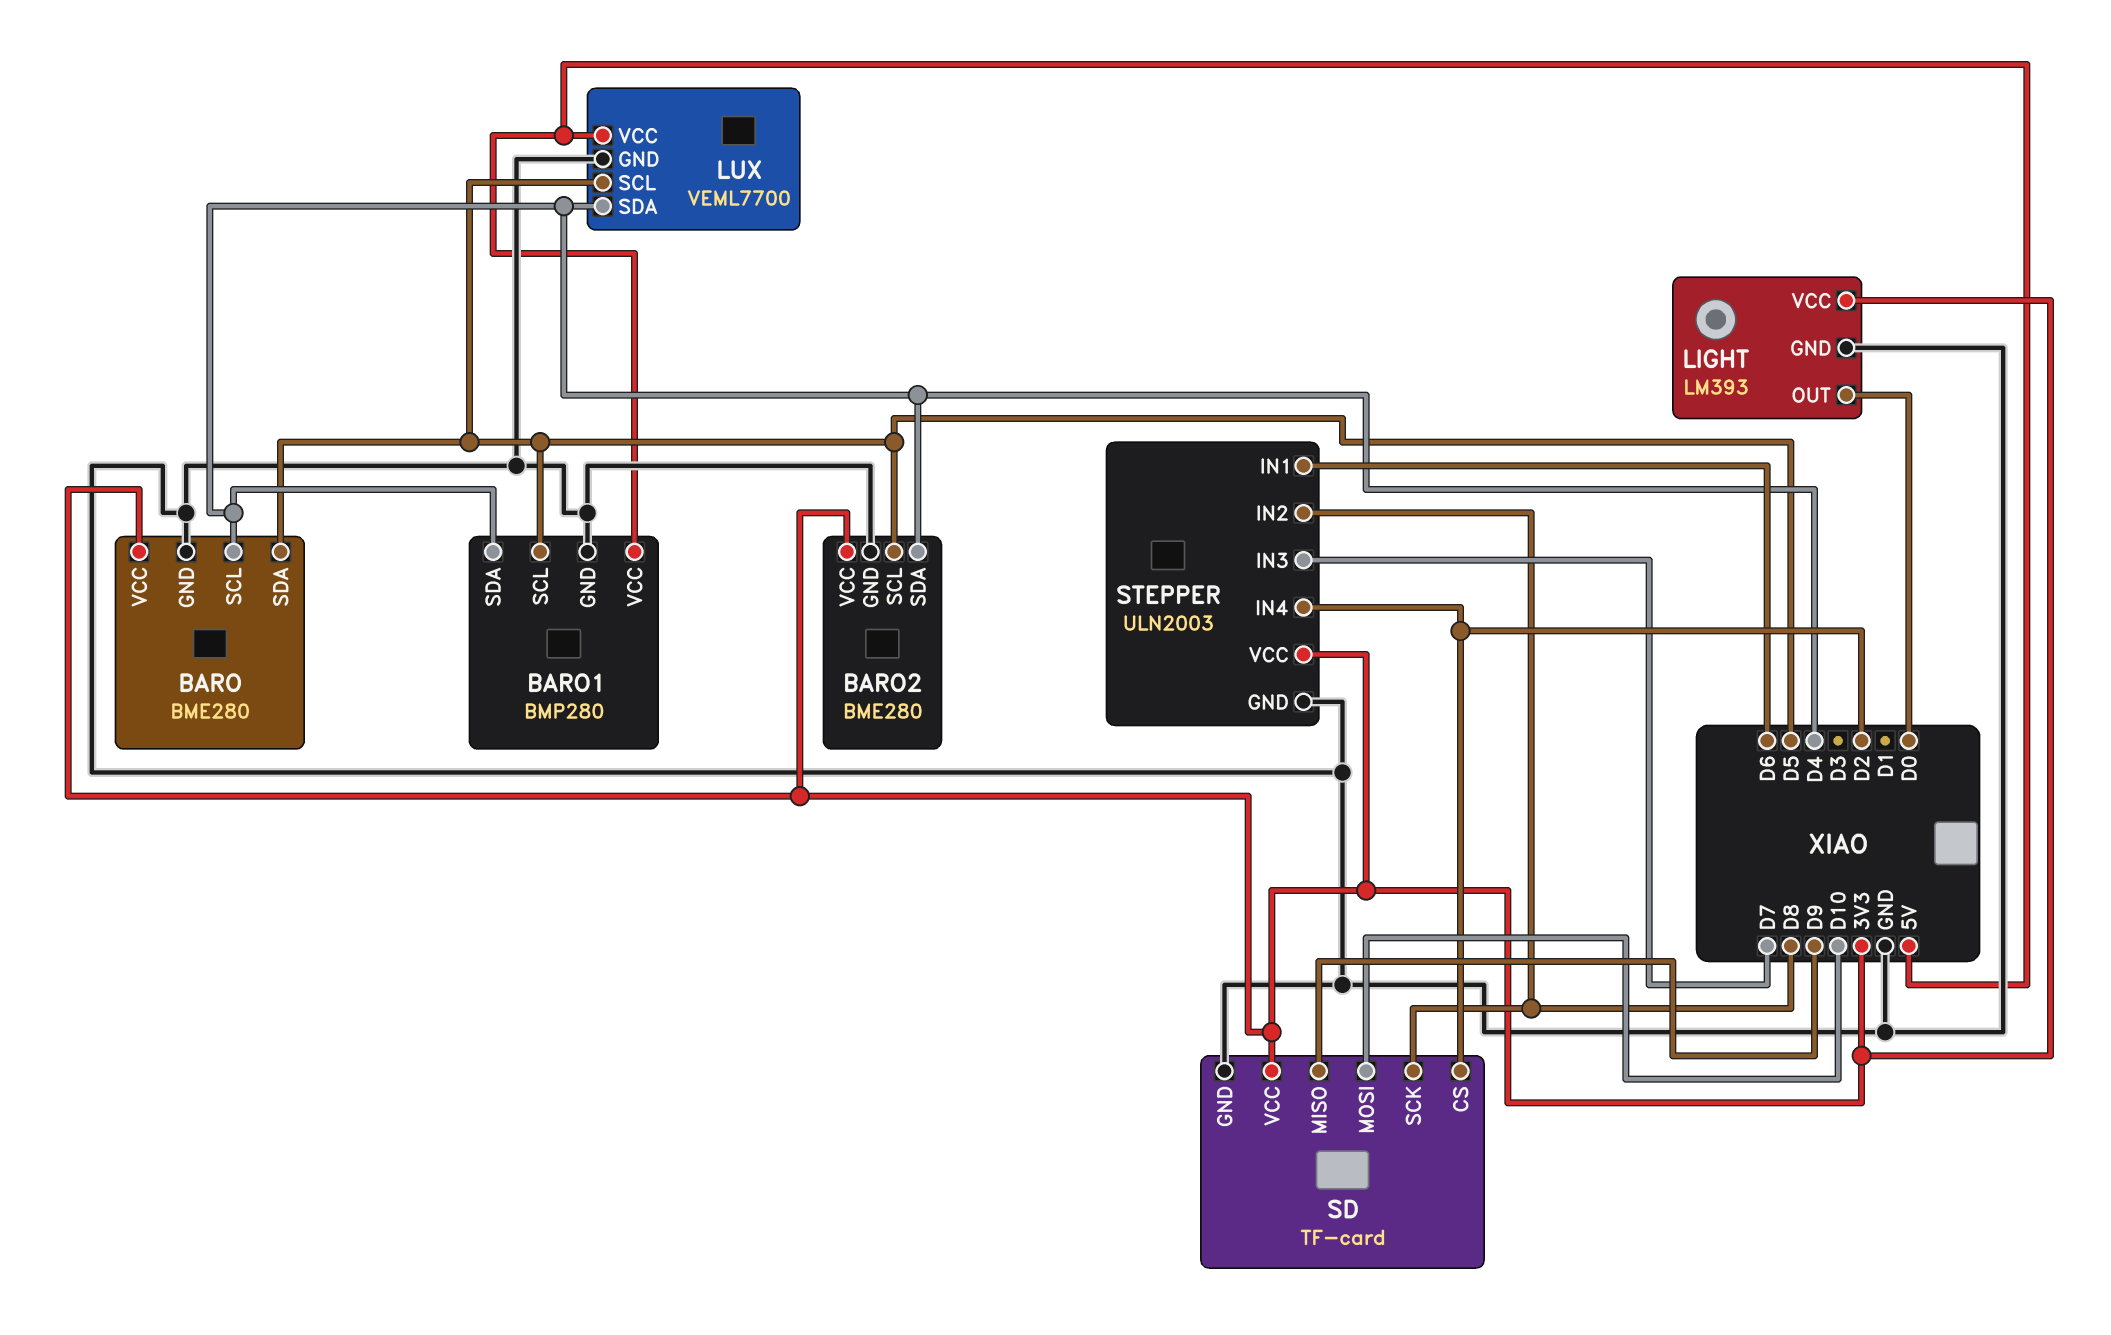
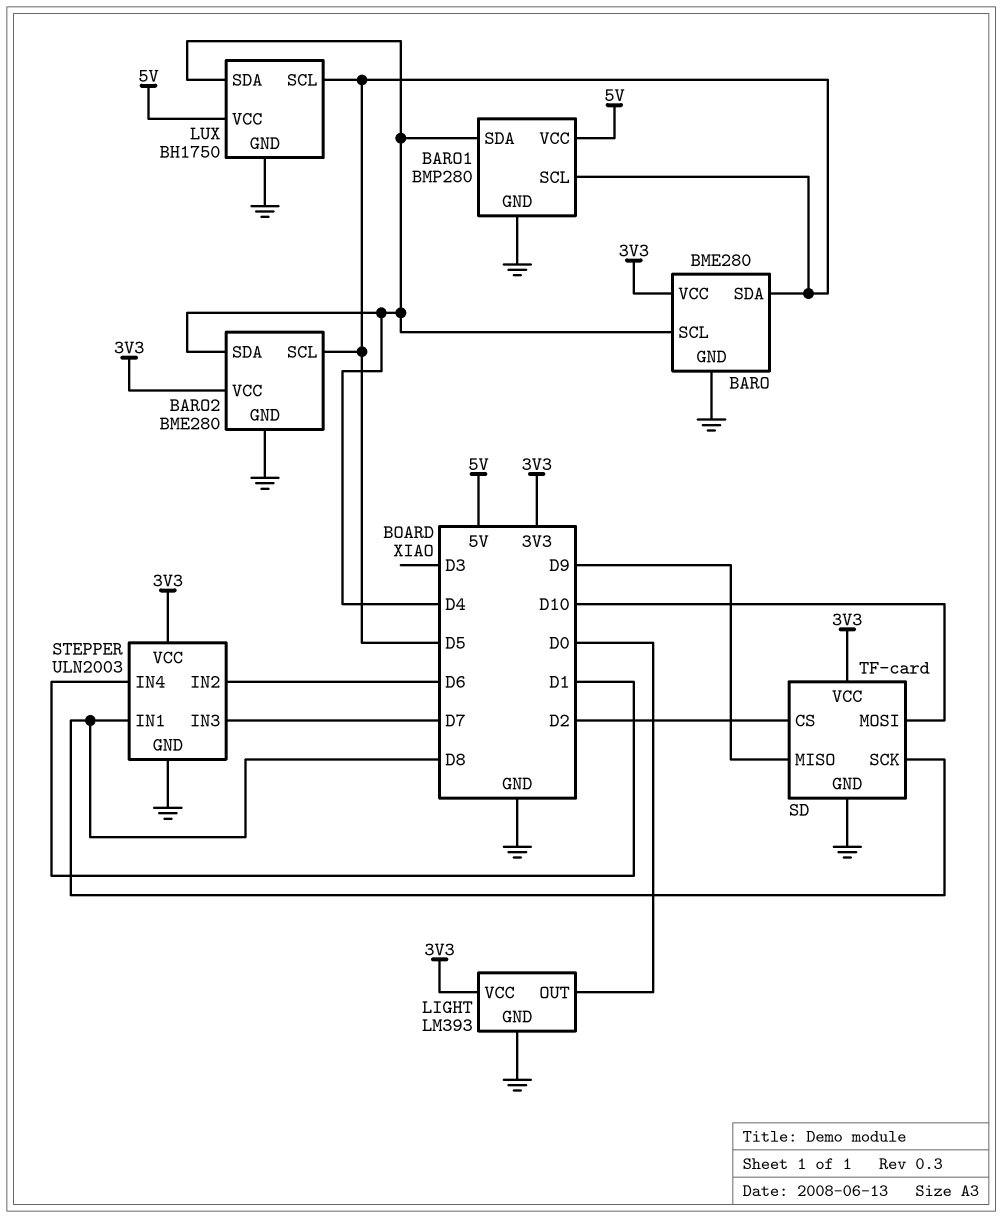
LUX: VEML7700 -> BH1750
STEPPER pin IN1: D6 -> D8
STEPPER pin IN2: D8 -> D6
STEPPER pin IN4: D2 -> D1

